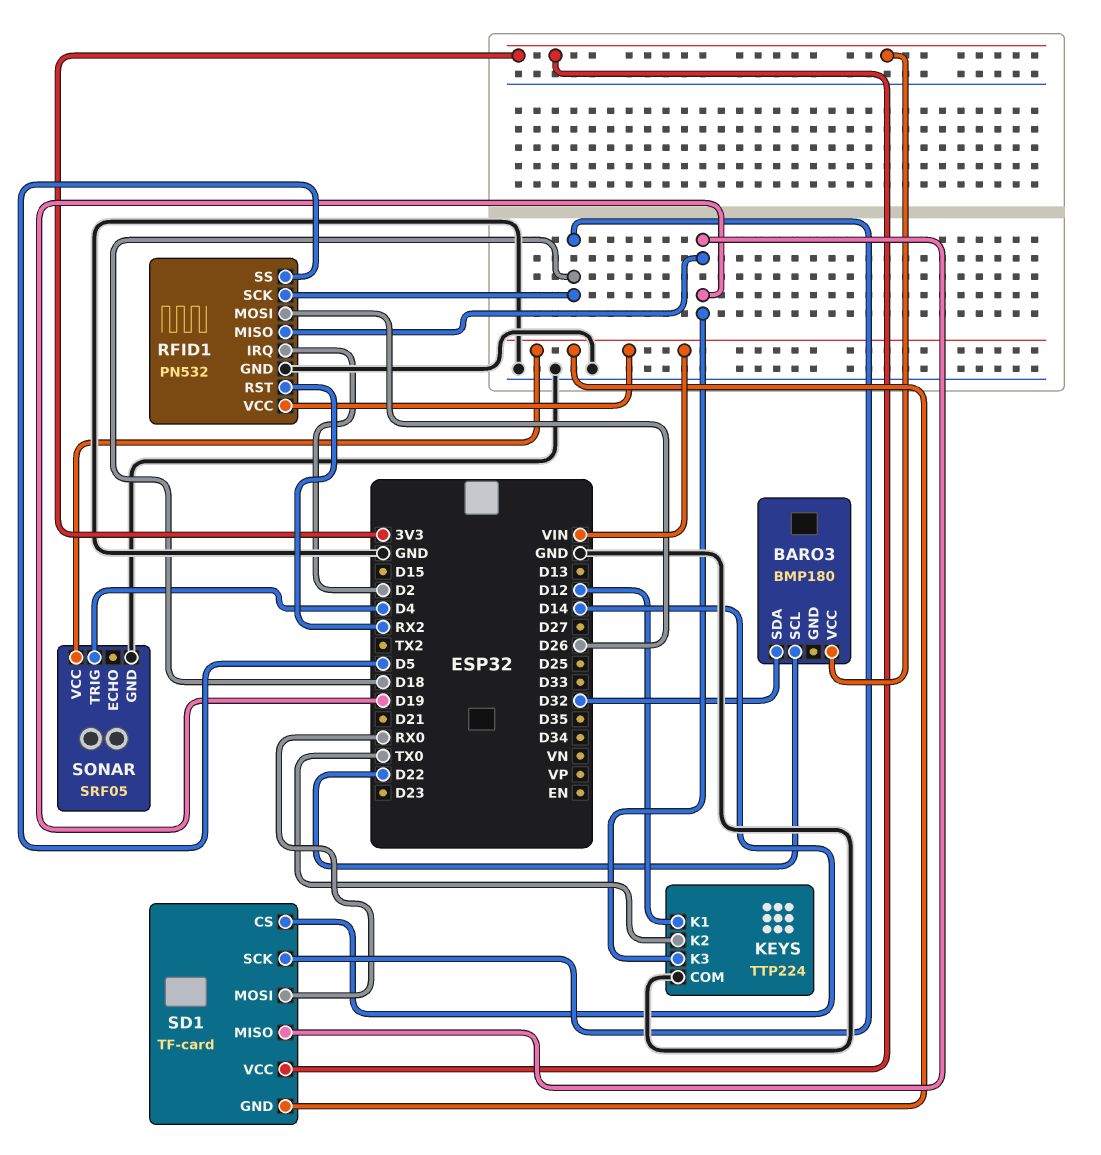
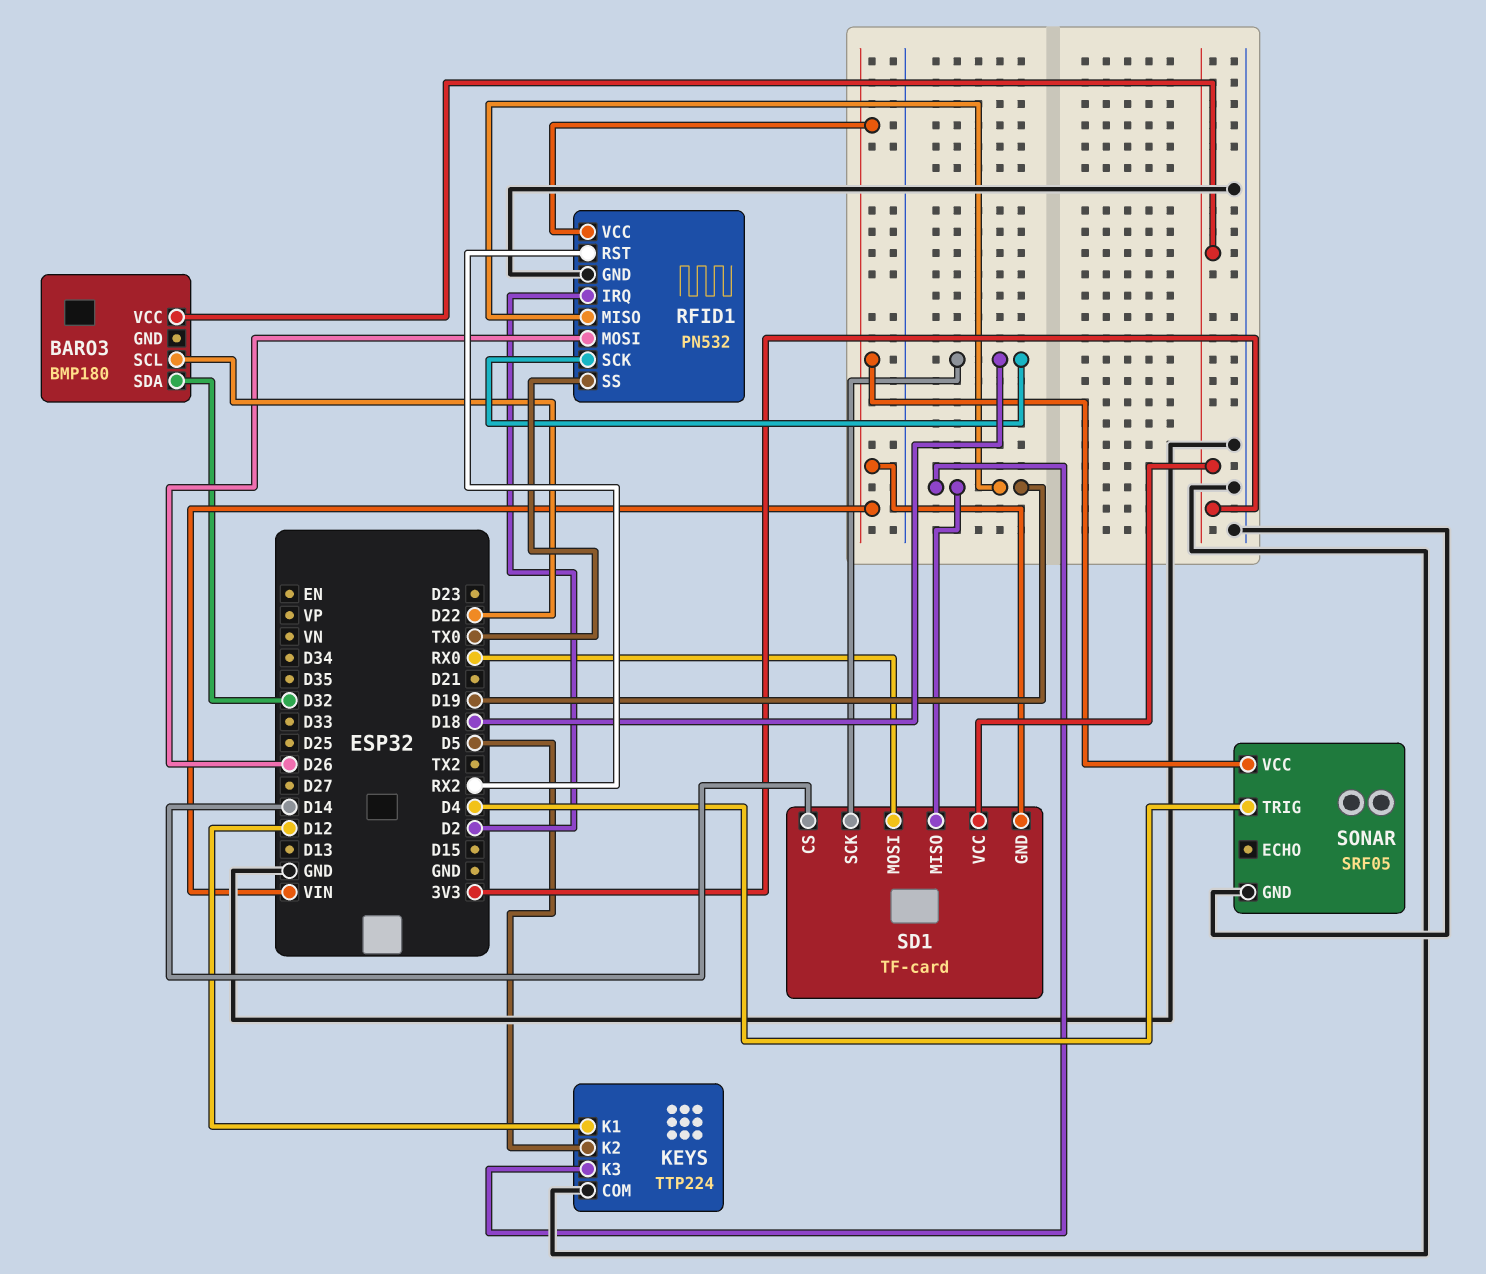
KEYS pin K2: TX0 -> D5
RFID1 pin SS: D5 -> TX0

